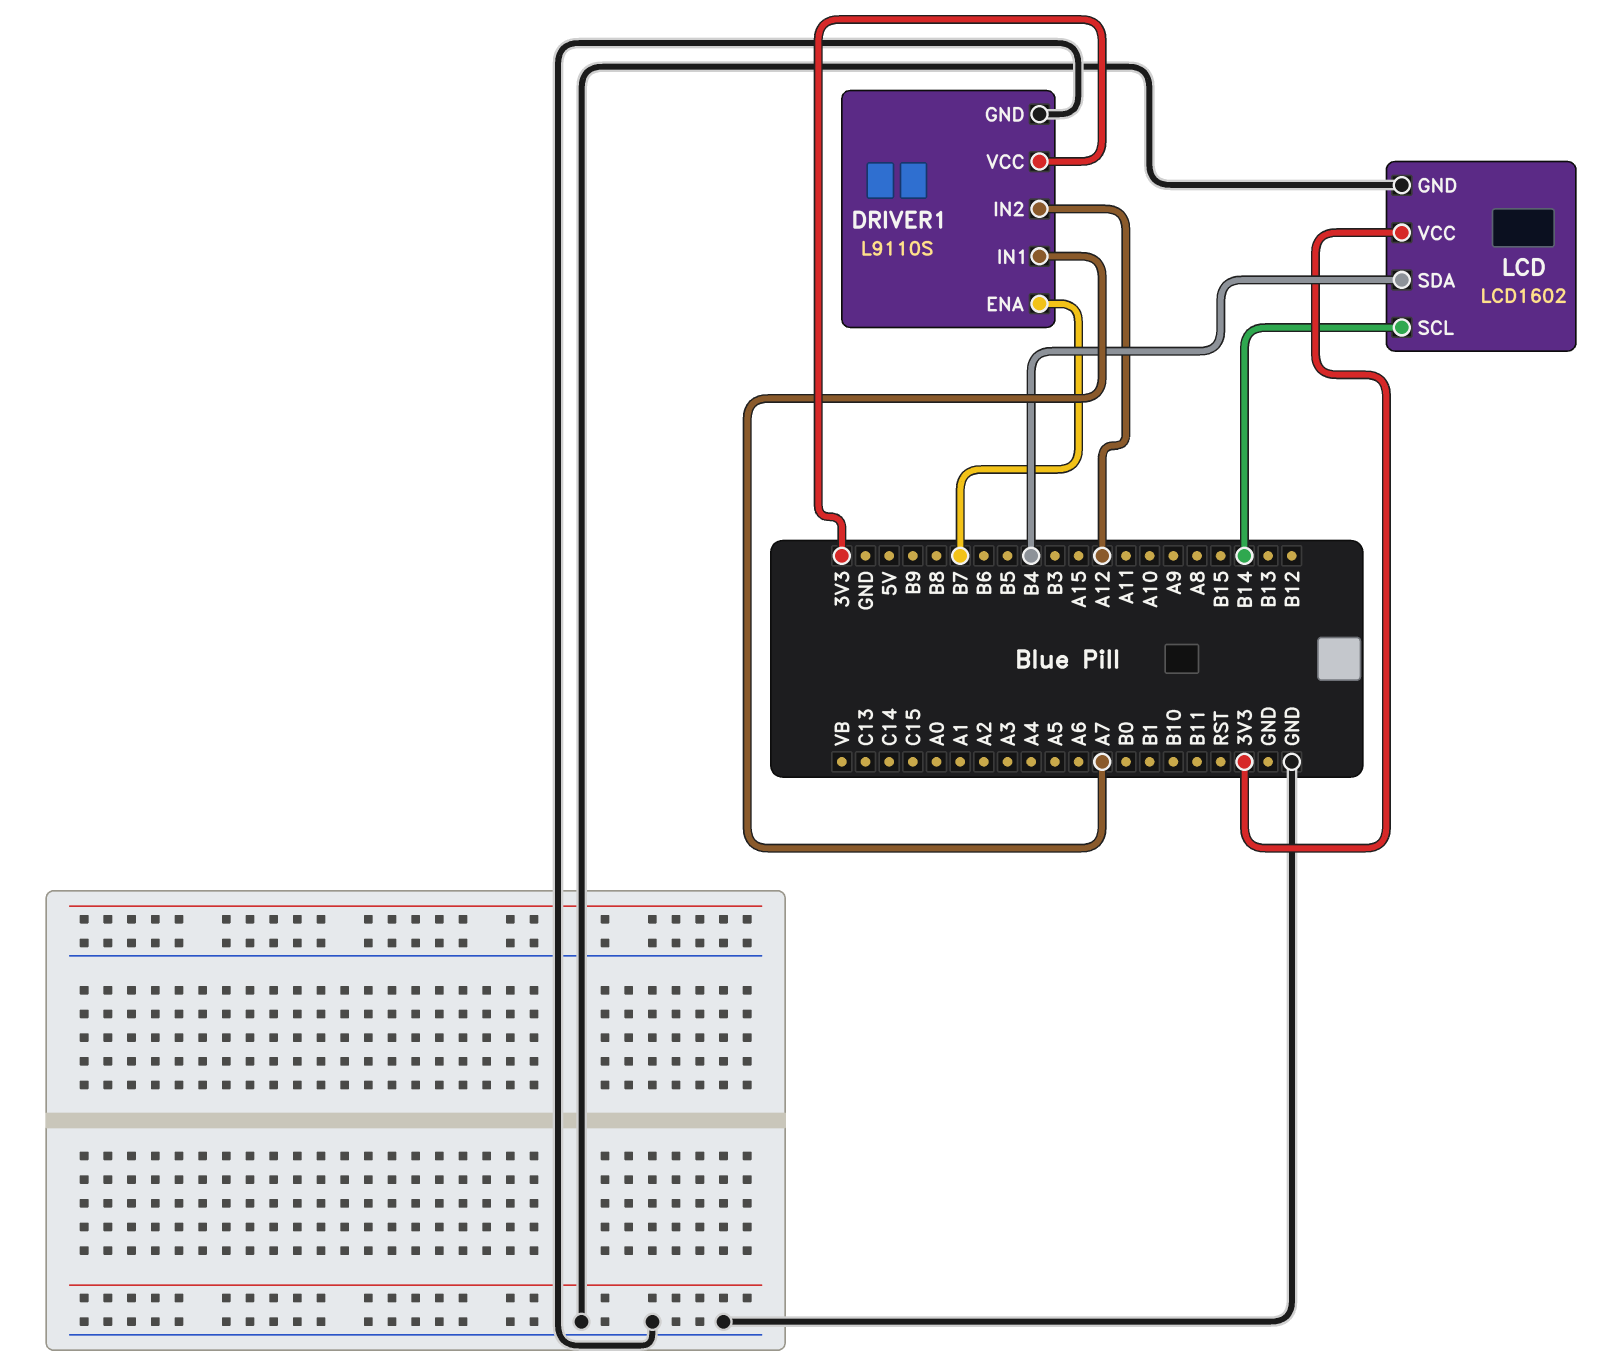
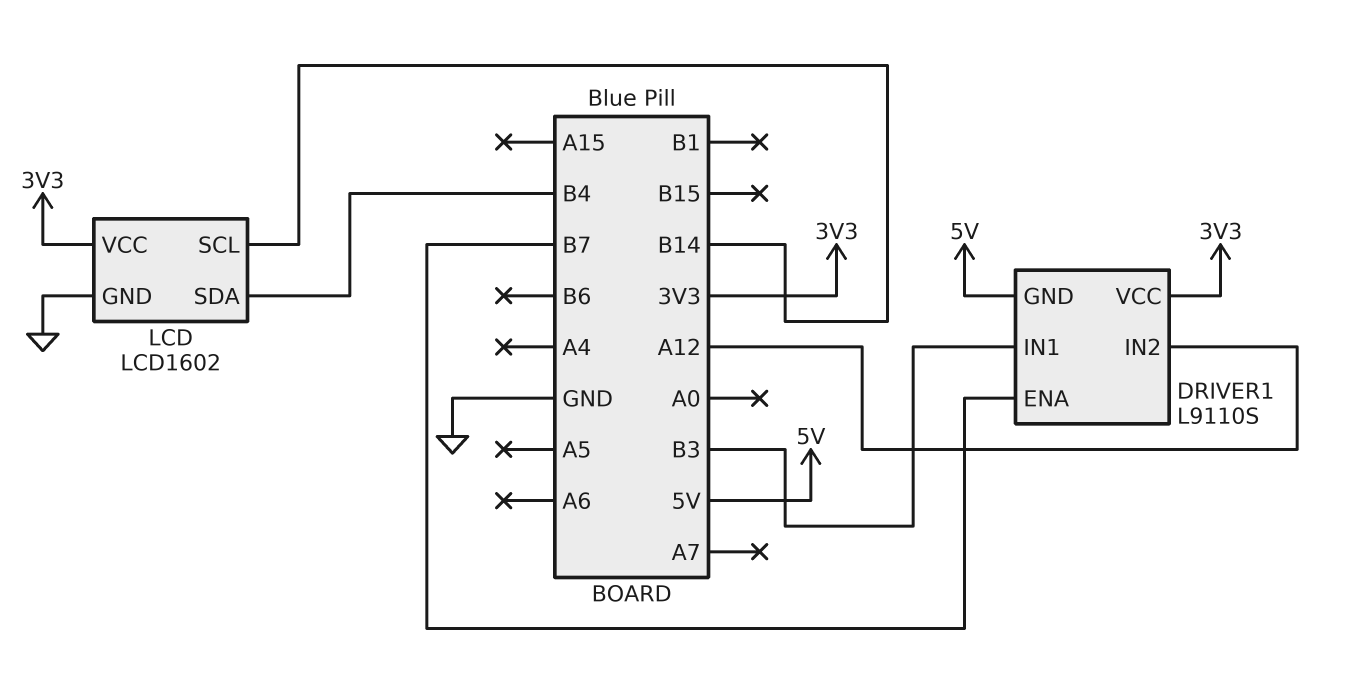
DRIVER1 pin GND: GND -> 5V
DRIVER1 pin IN1: A7 -> B3

